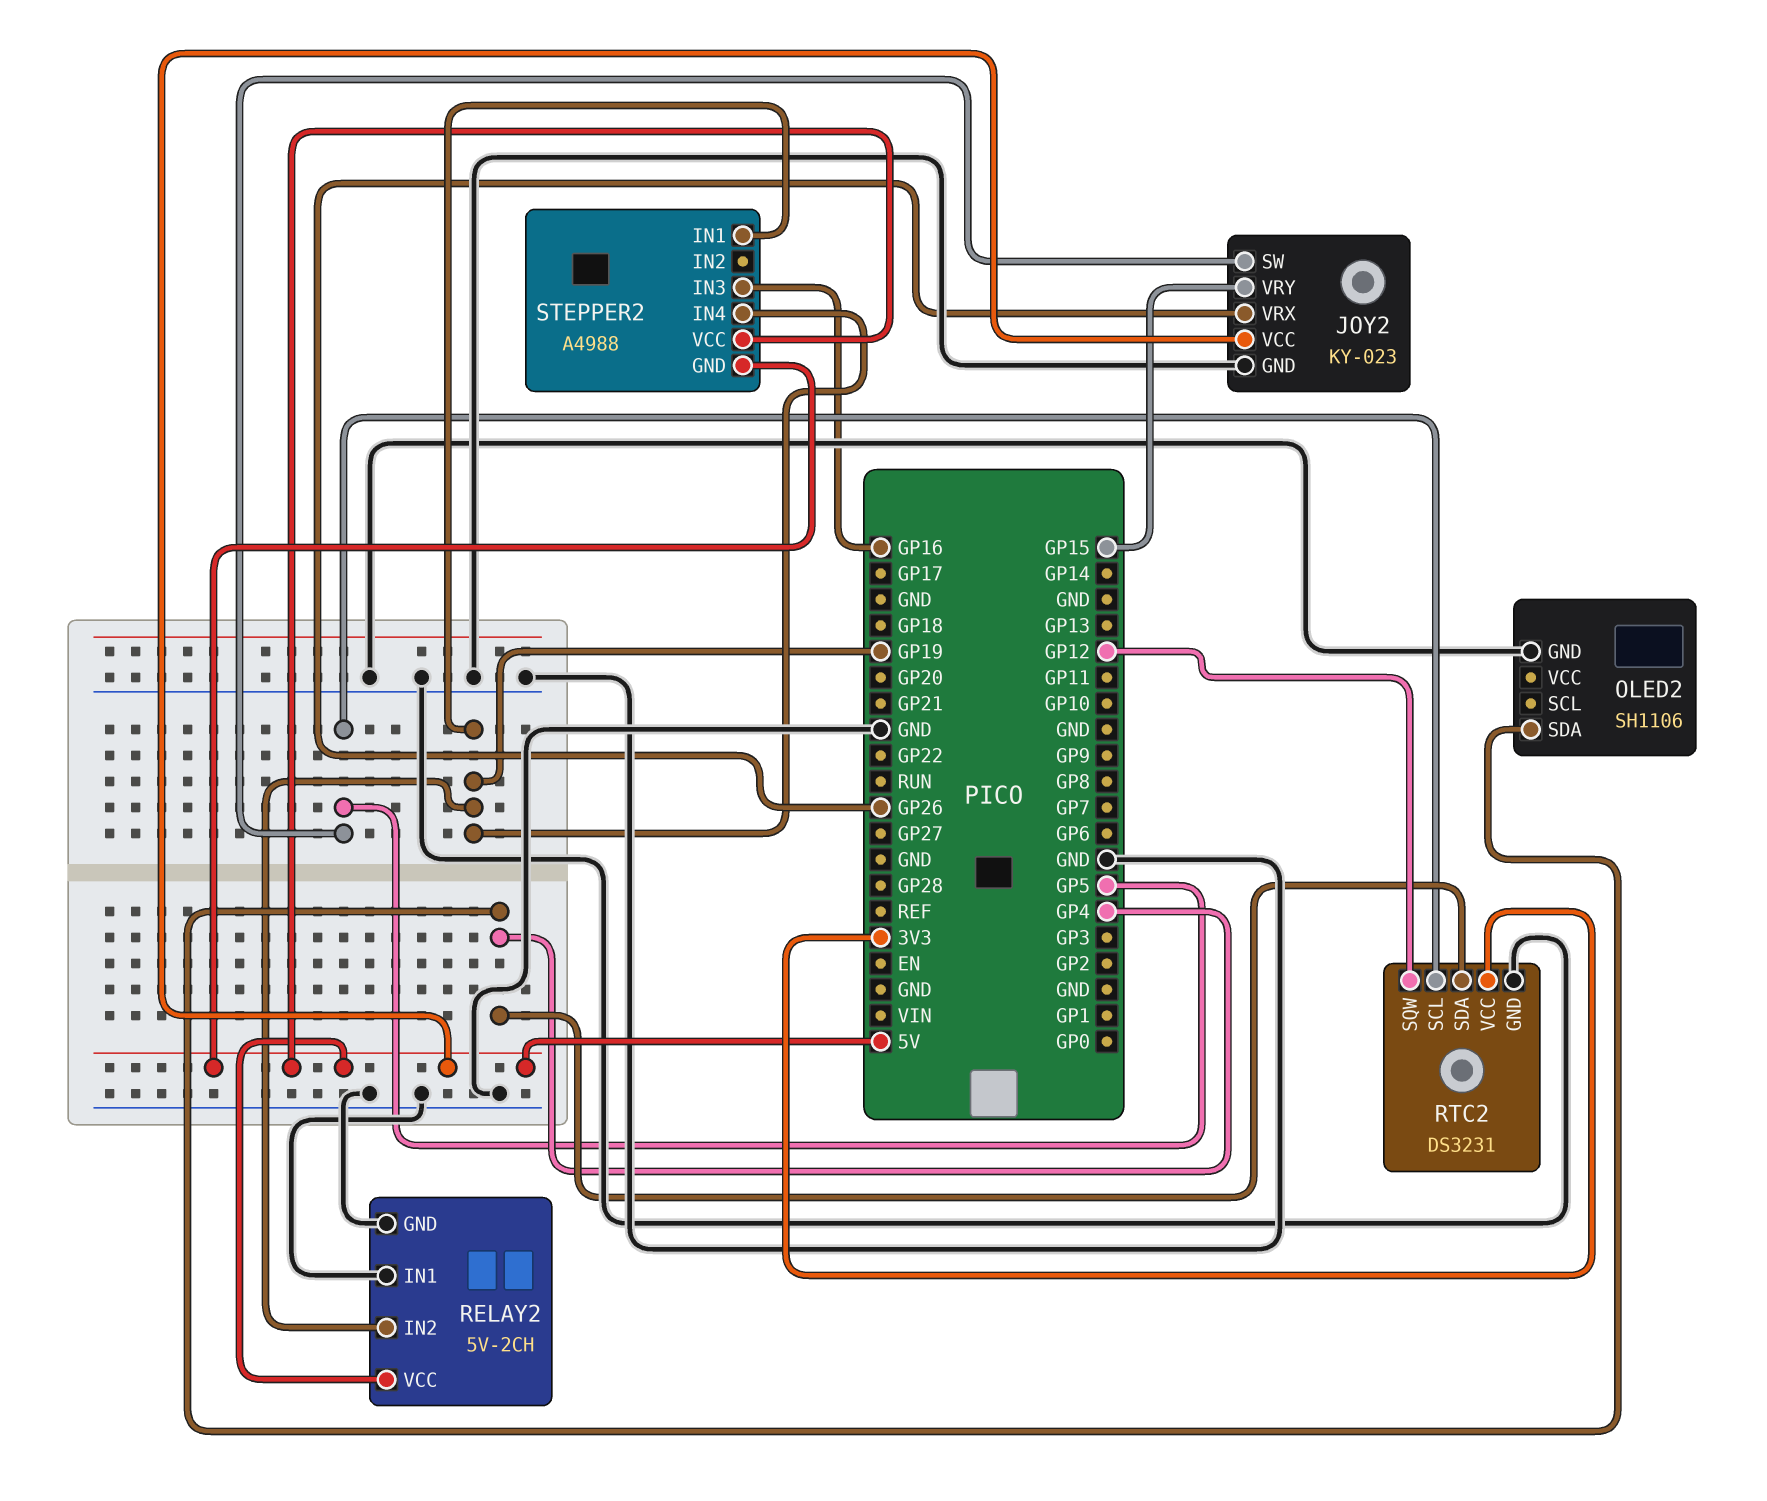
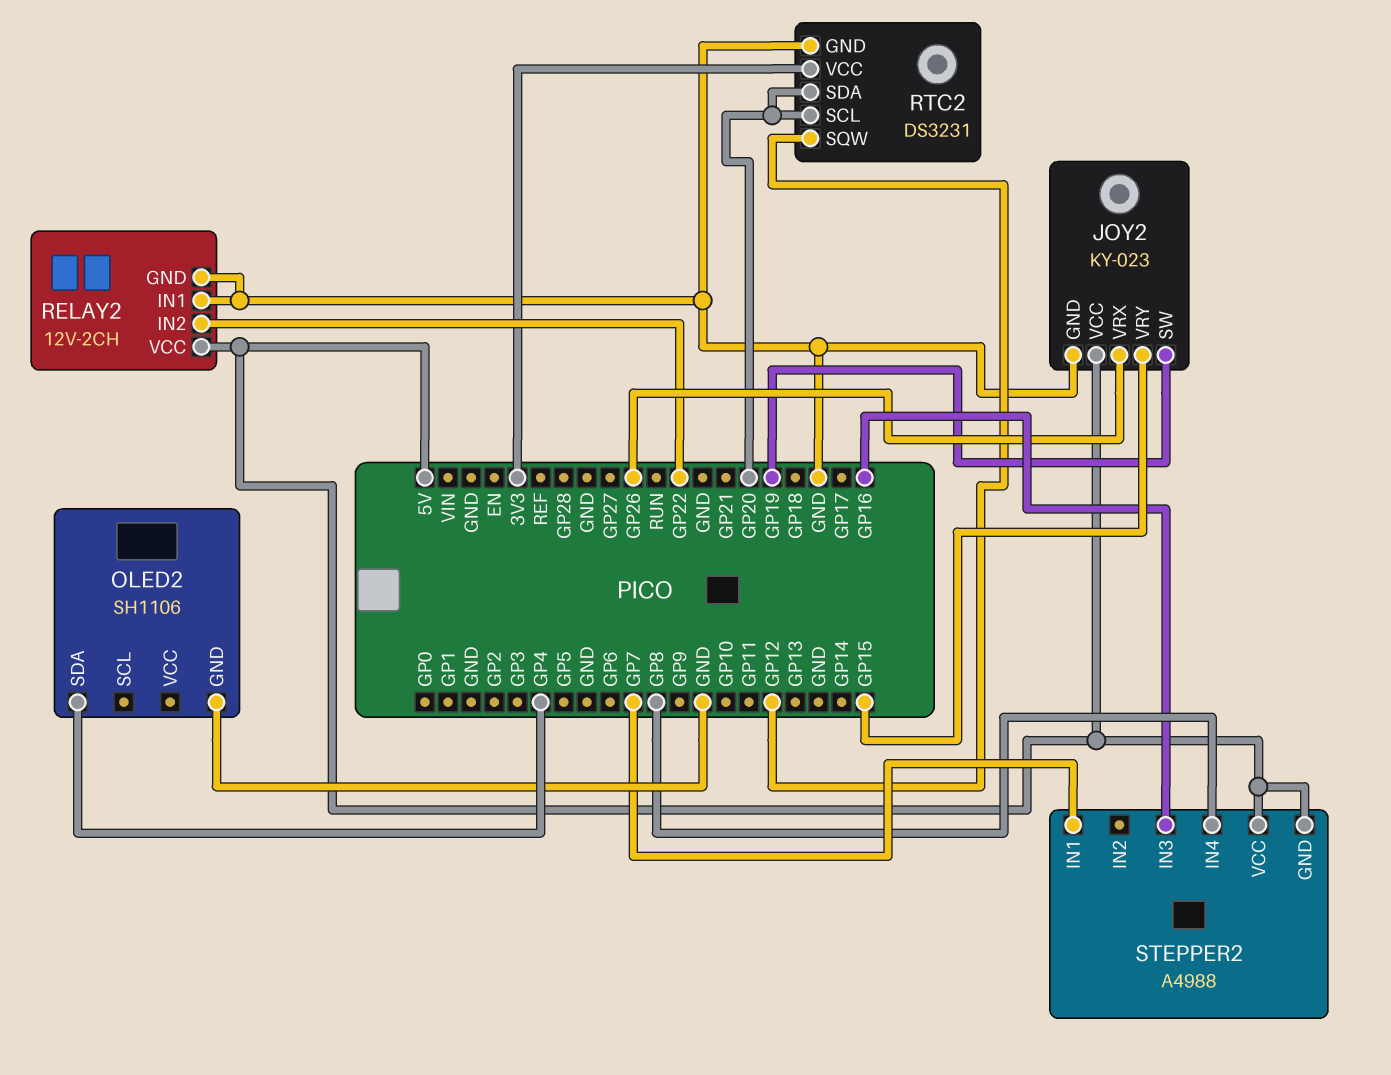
JOY2 pin SW: GP5 -> GP19
RELAY2: 5V-2CH -> 12V-2CH
RELAY2 pin IN2: GP19 -> GP22
RTC2 pin SCL: GP5 -> GP20
RTC2 pin SDA: GP4 -> GP20
STEPPER2 pin IN1: GP19 -> GP7
STEPPER2 pin IN4: GP19 -> GP8

